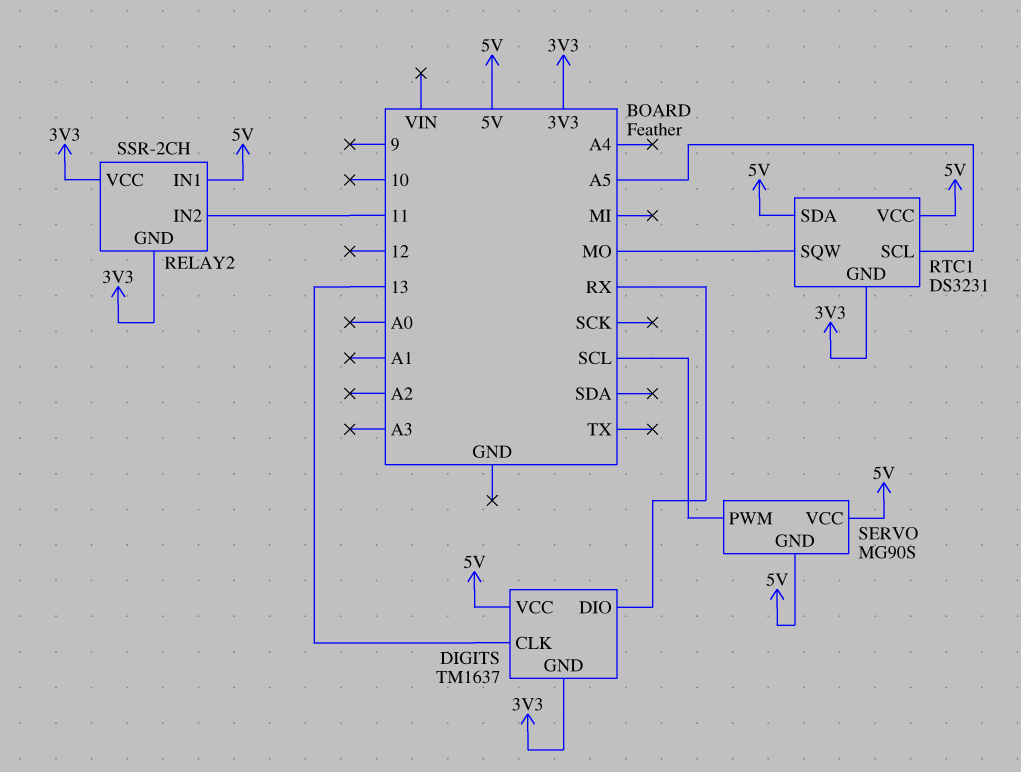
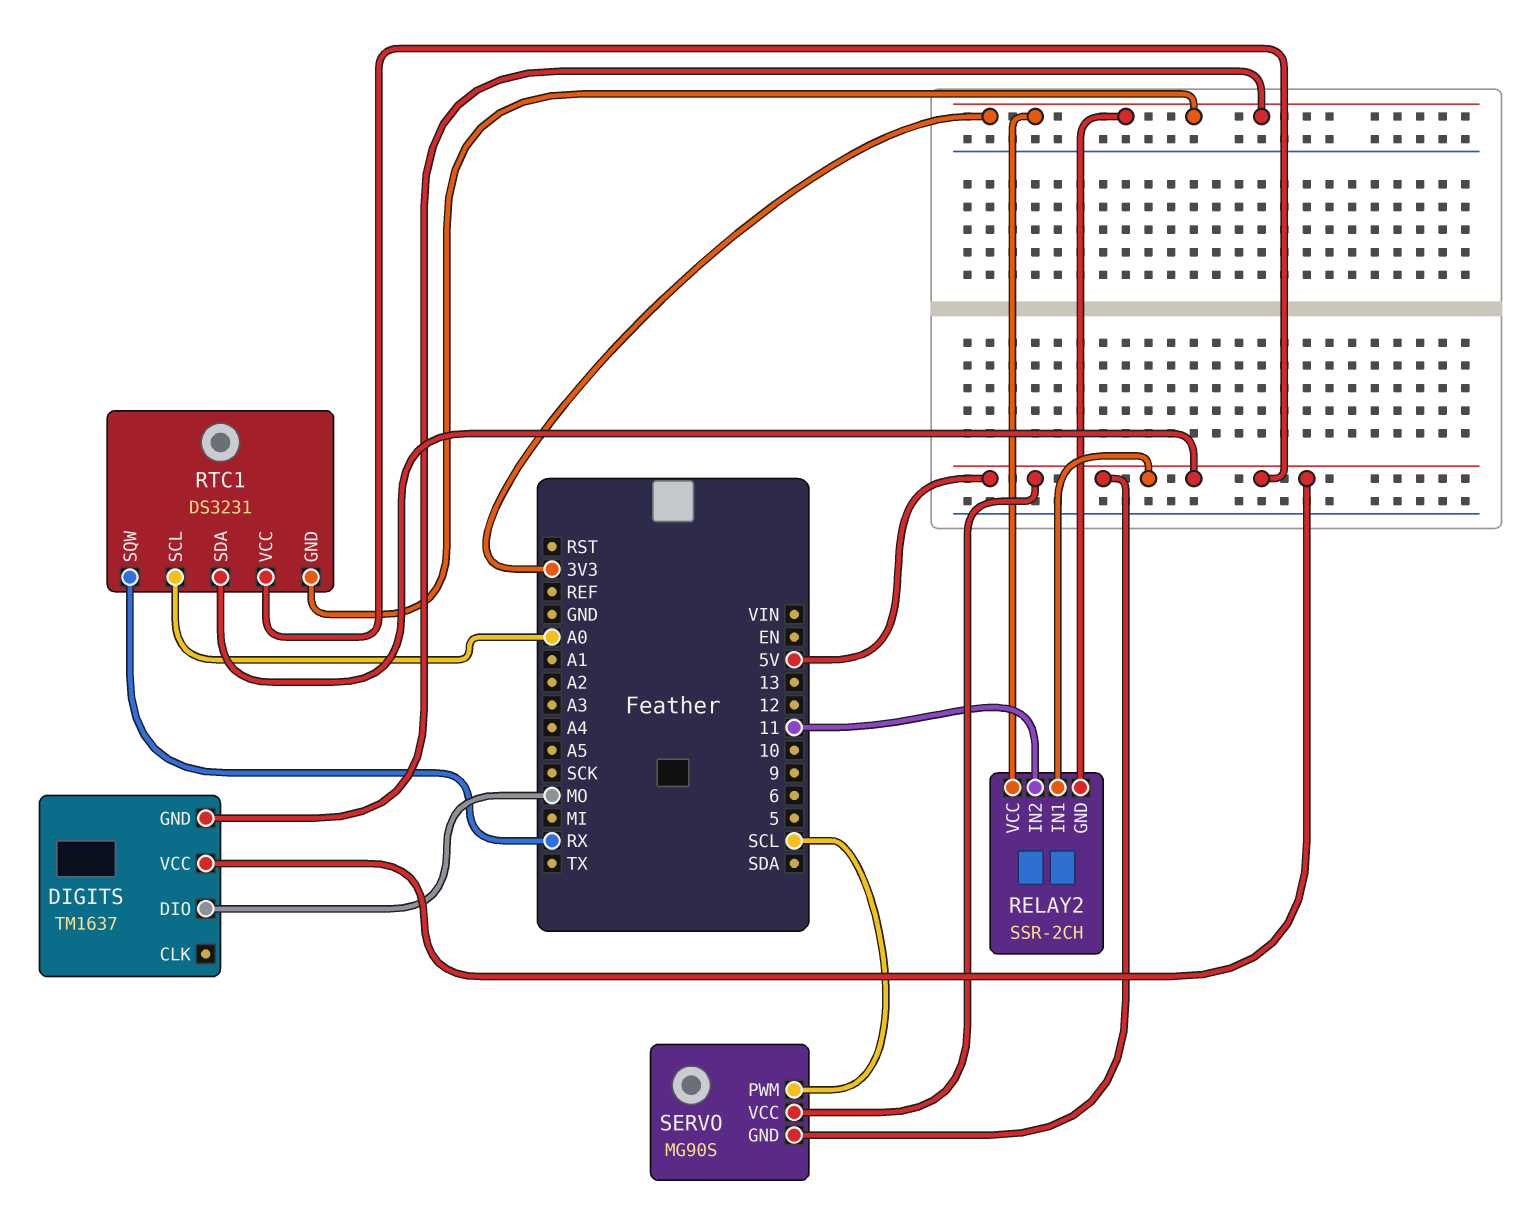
DIGITS pin CLK: 13 -> none
DIGITS pin DIO: RX -> MO
RTC1 pin SCL: A5 -> A0
RTC1 pin SQW: MO -> RX

